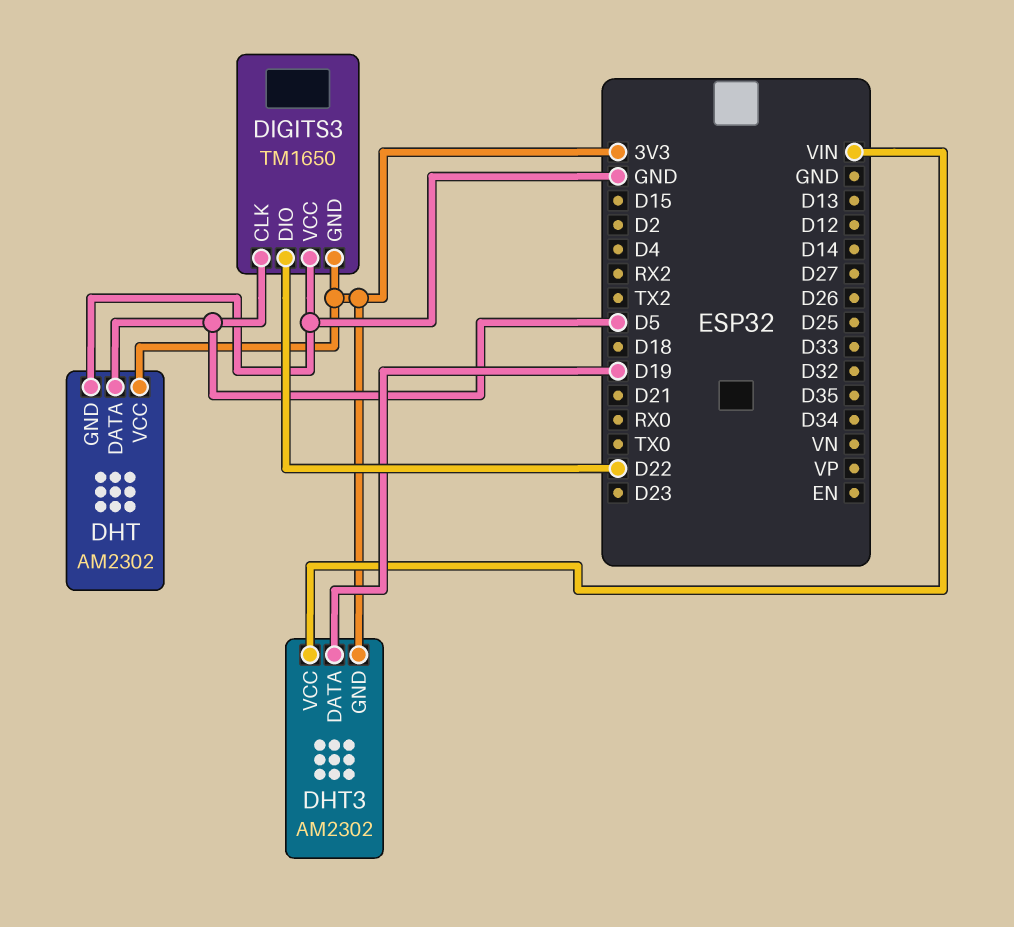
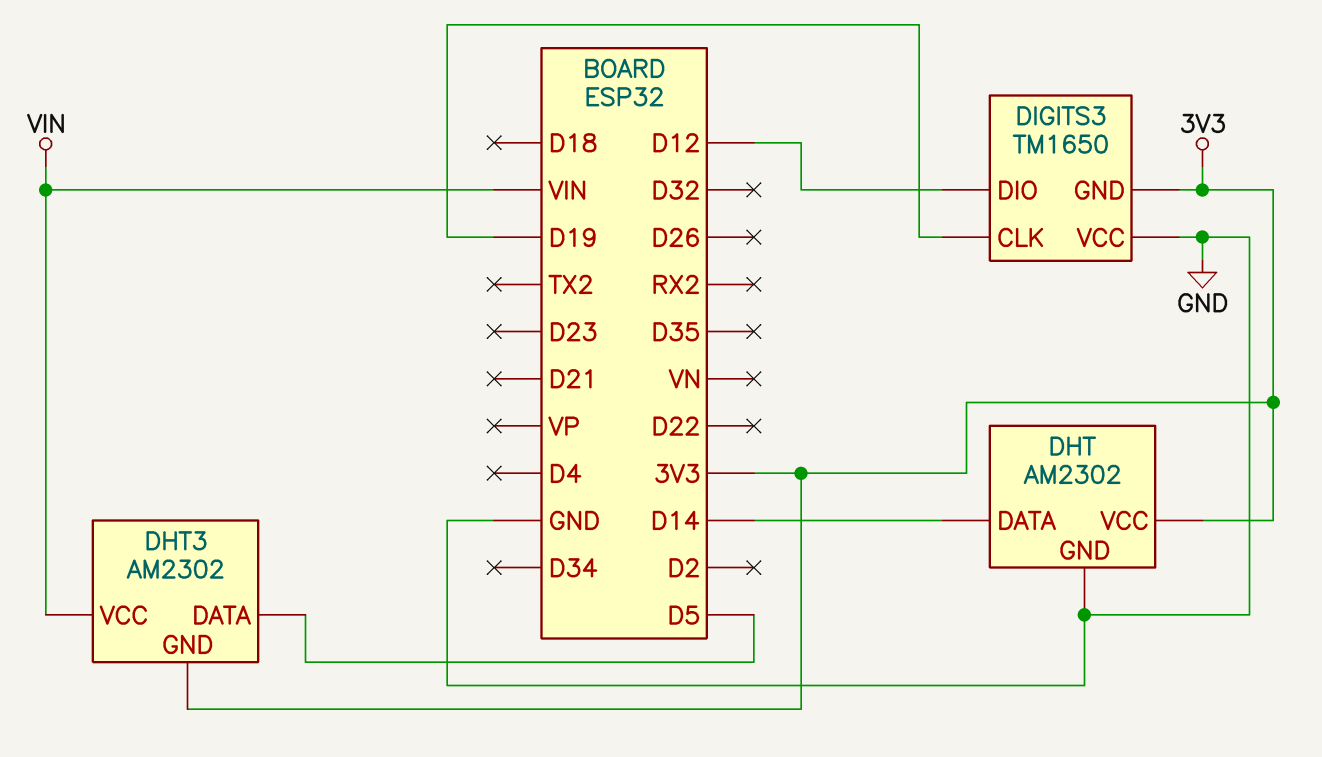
DHT pin DATA: D5 -> D14
DHT3 pin DATA: D19 -> D5
DIGITS3 pin CLK: D5 -> D19
DIGITS3 pin DIO: D22 -> D12

